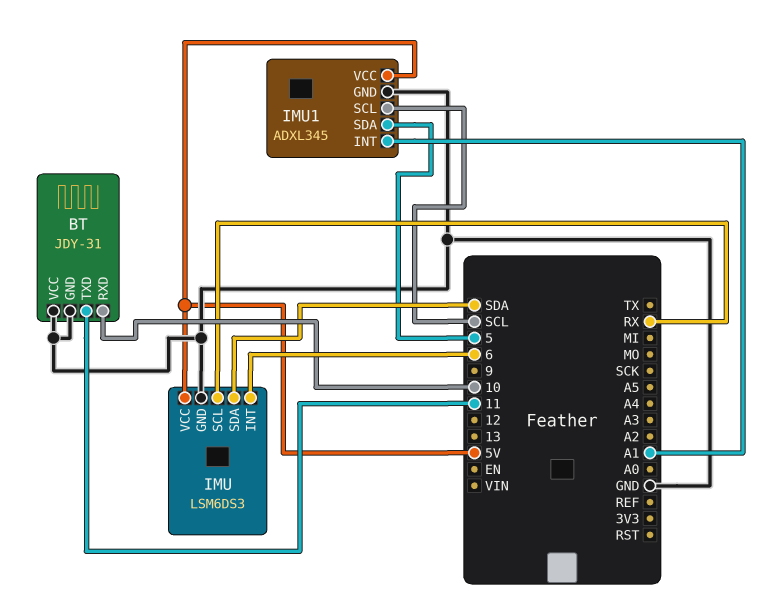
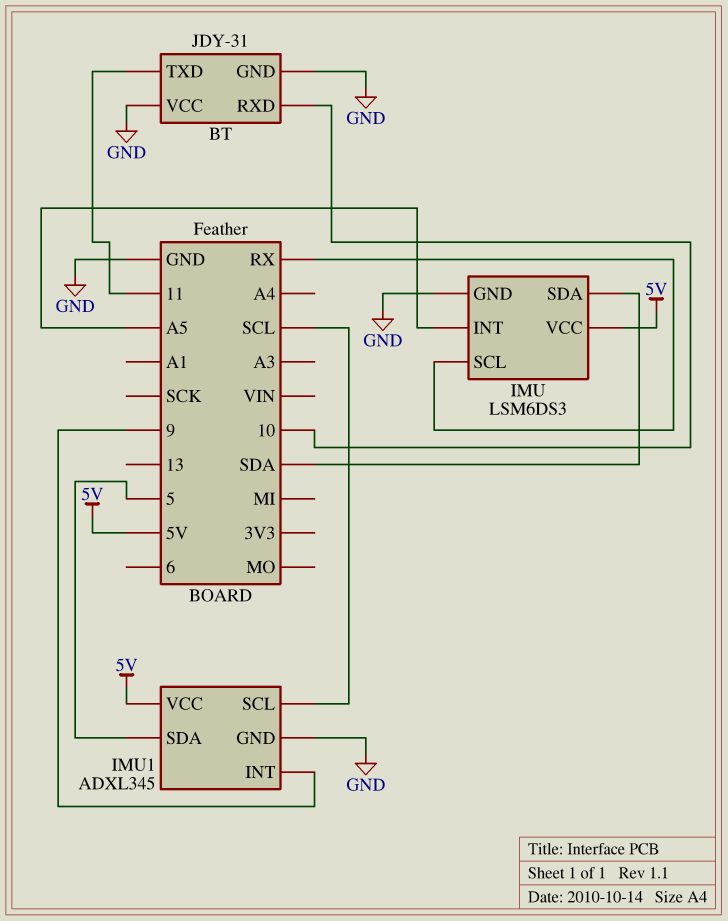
IMU pin INT: 6 -> A5
IMU1 pin INT: A1 -> 9

